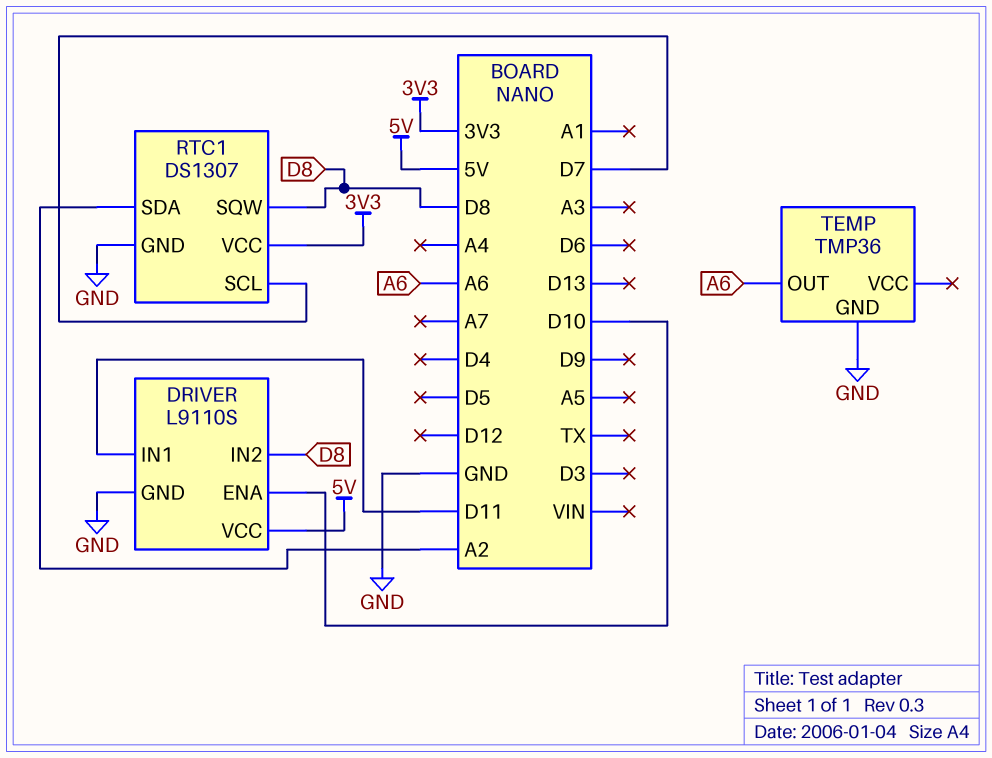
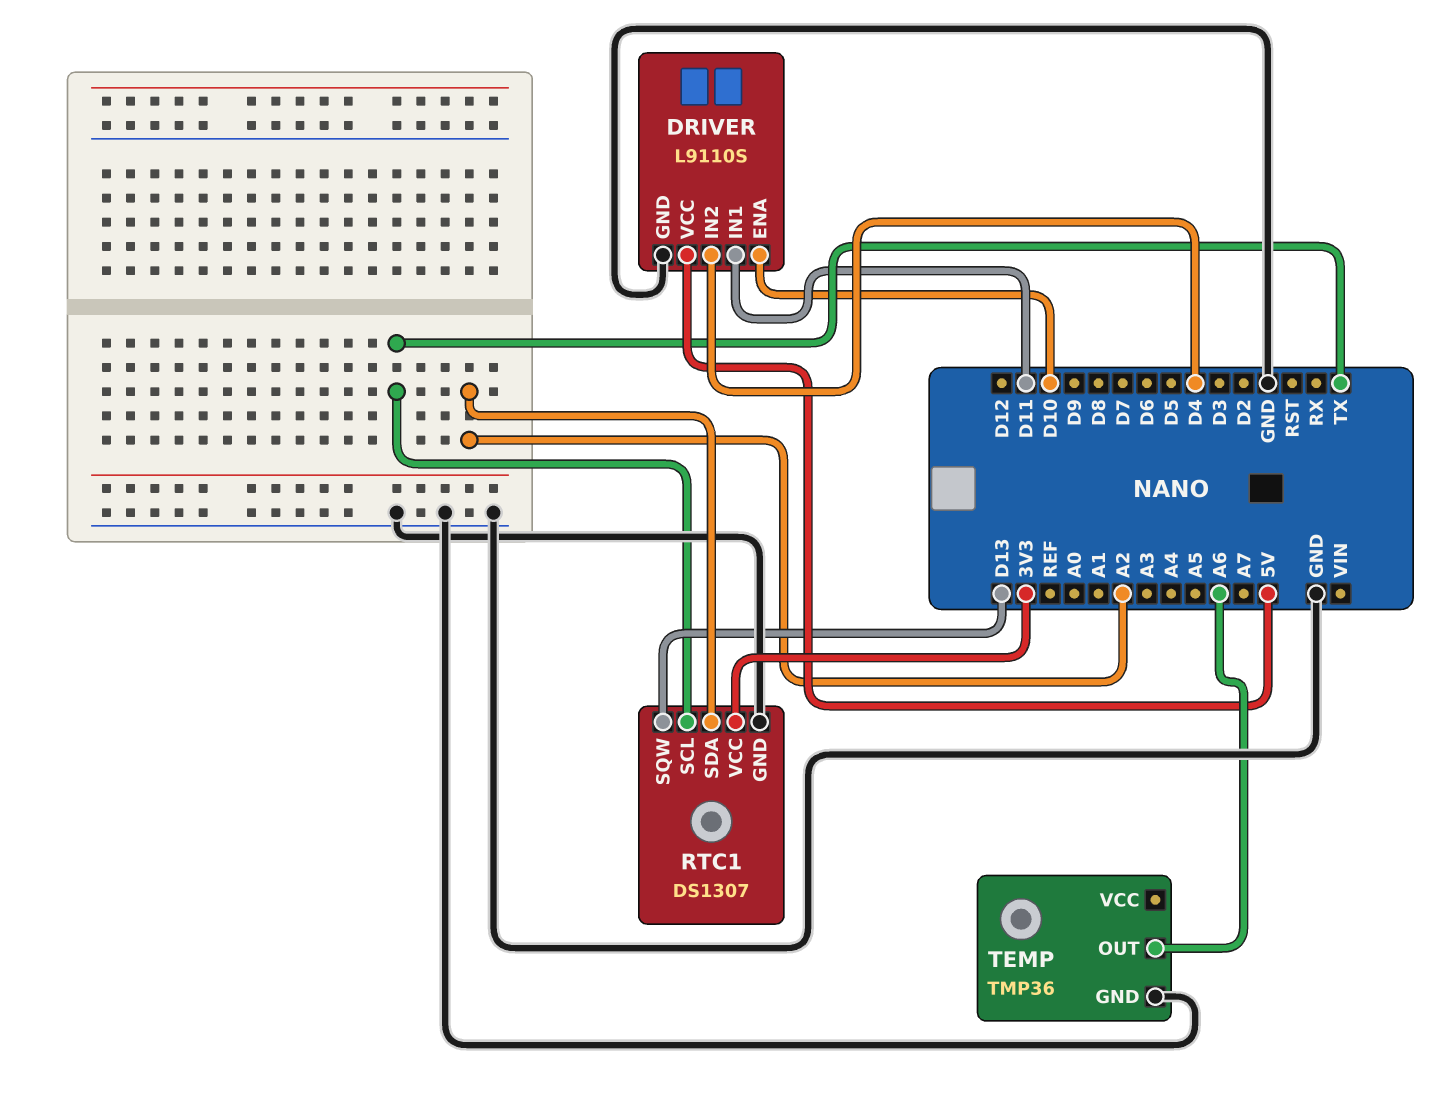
DRIVER pin IN2: D8 -> D4
RTC1 pin SCL: D7 -> TX
RTC1 pin SQW: D8 -> D13

